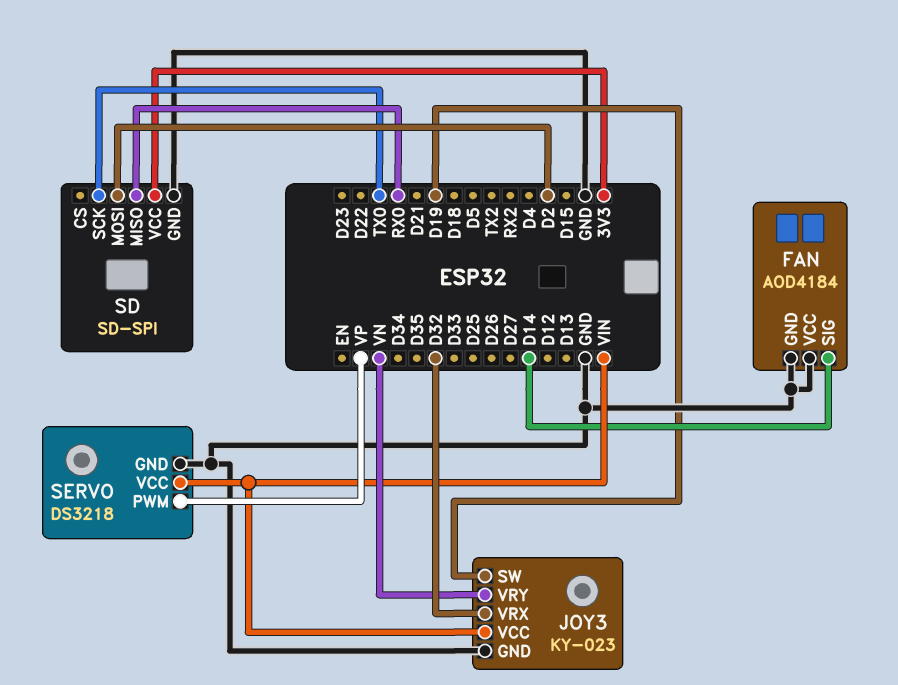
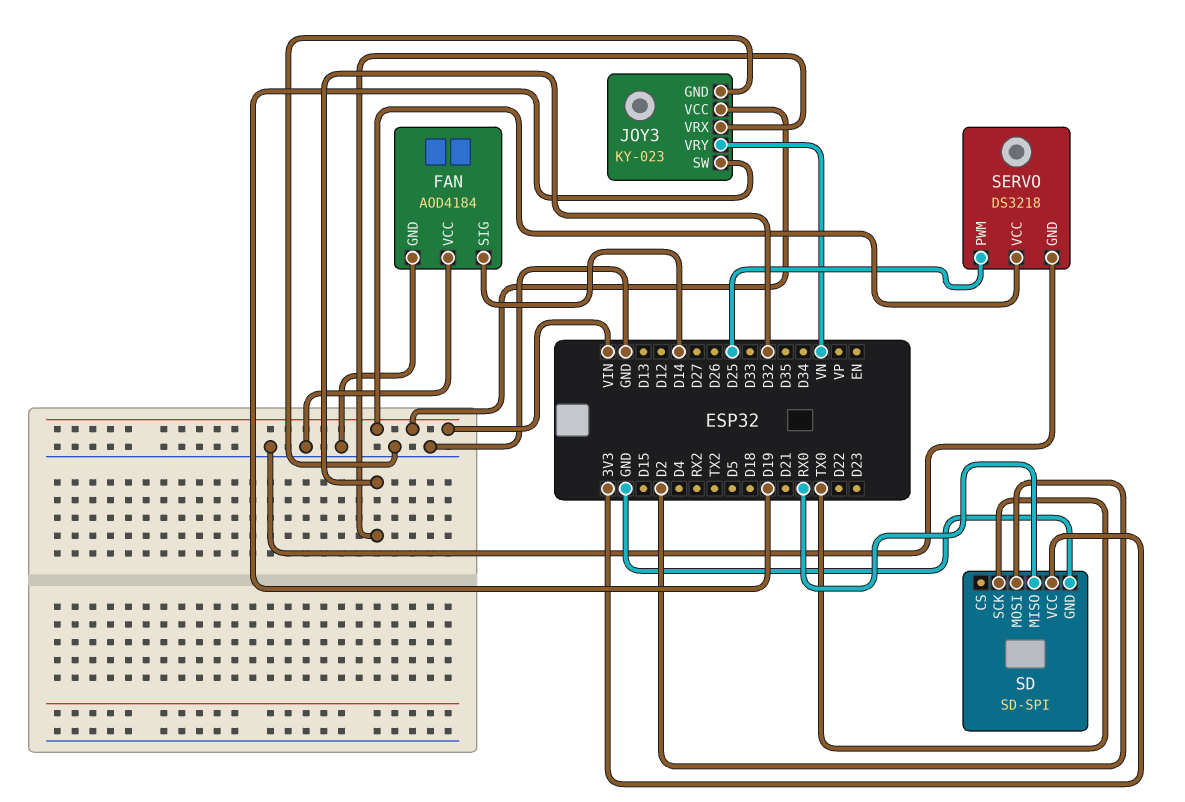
SERVO pin PWM: VP -> D25

